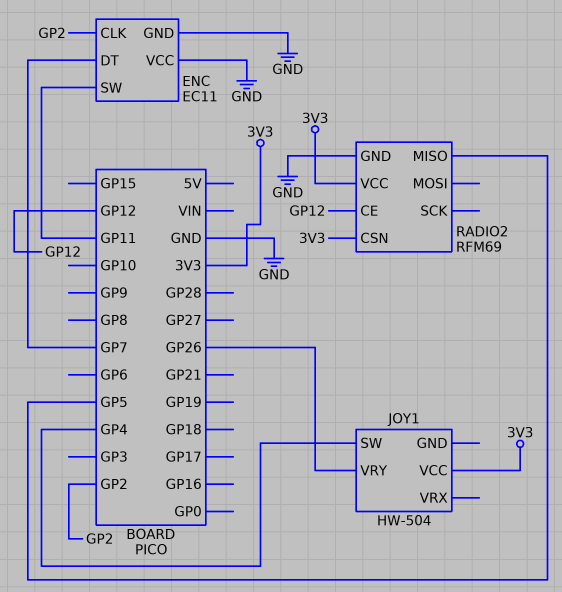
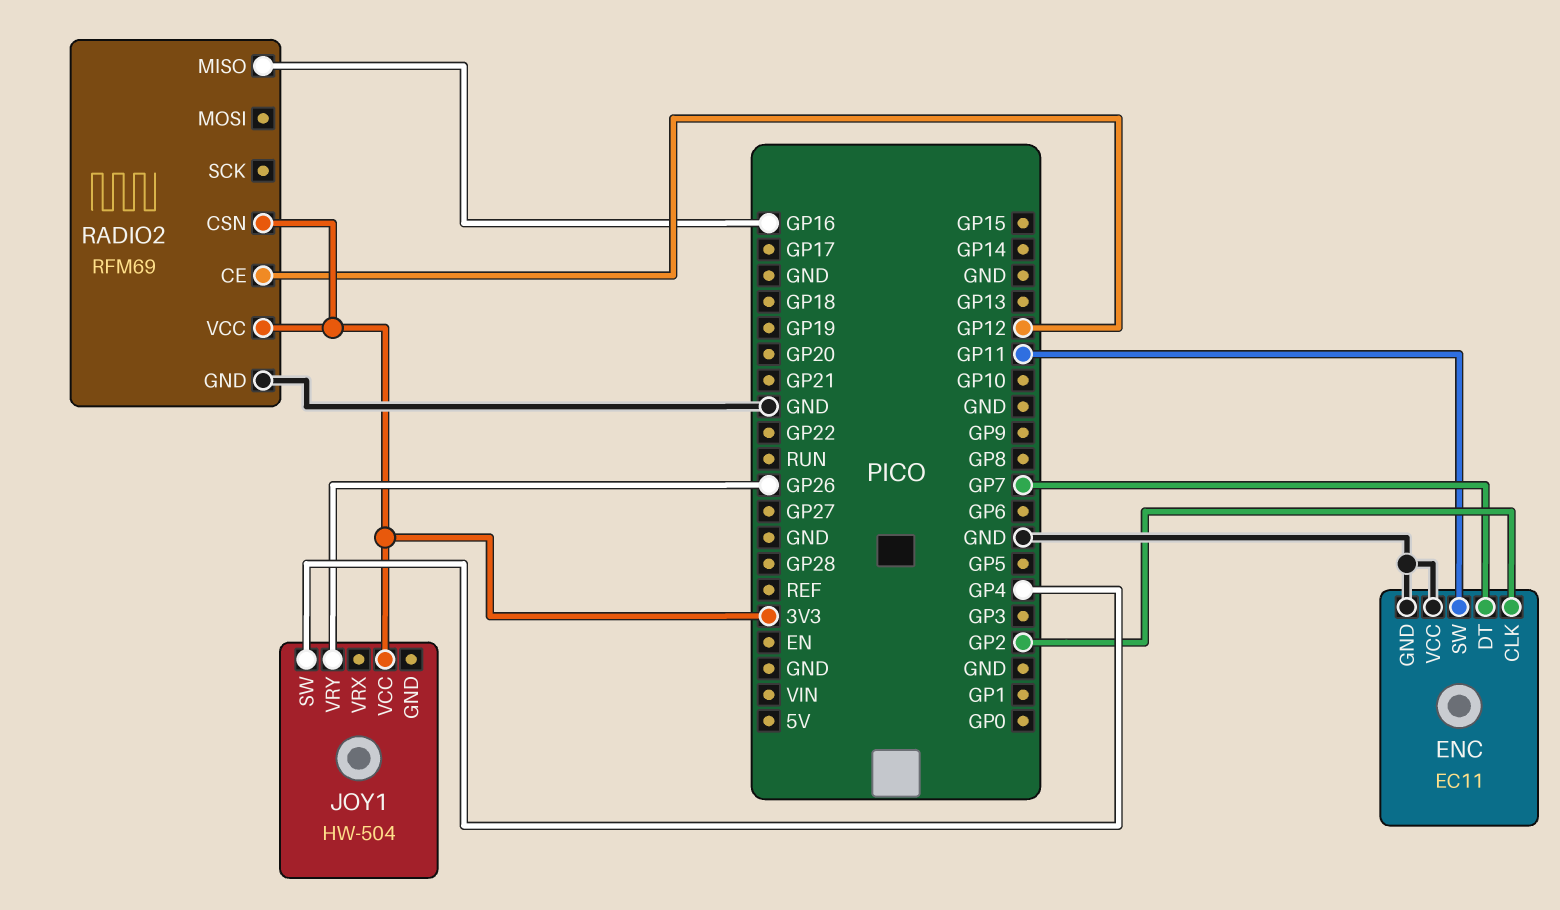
RADIO2 pin MISO: GP5 -> GP16

